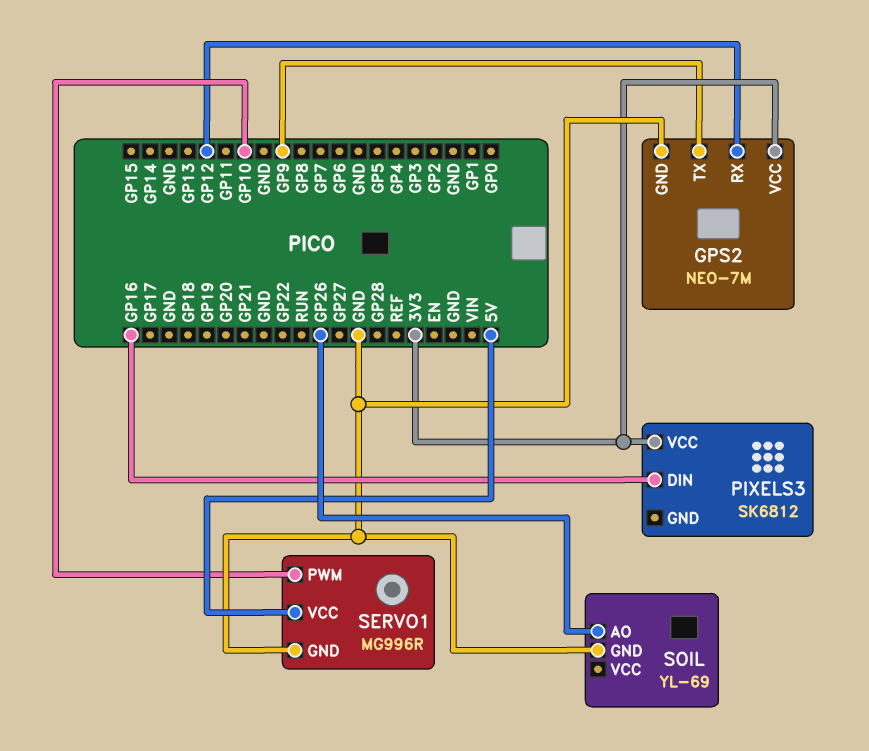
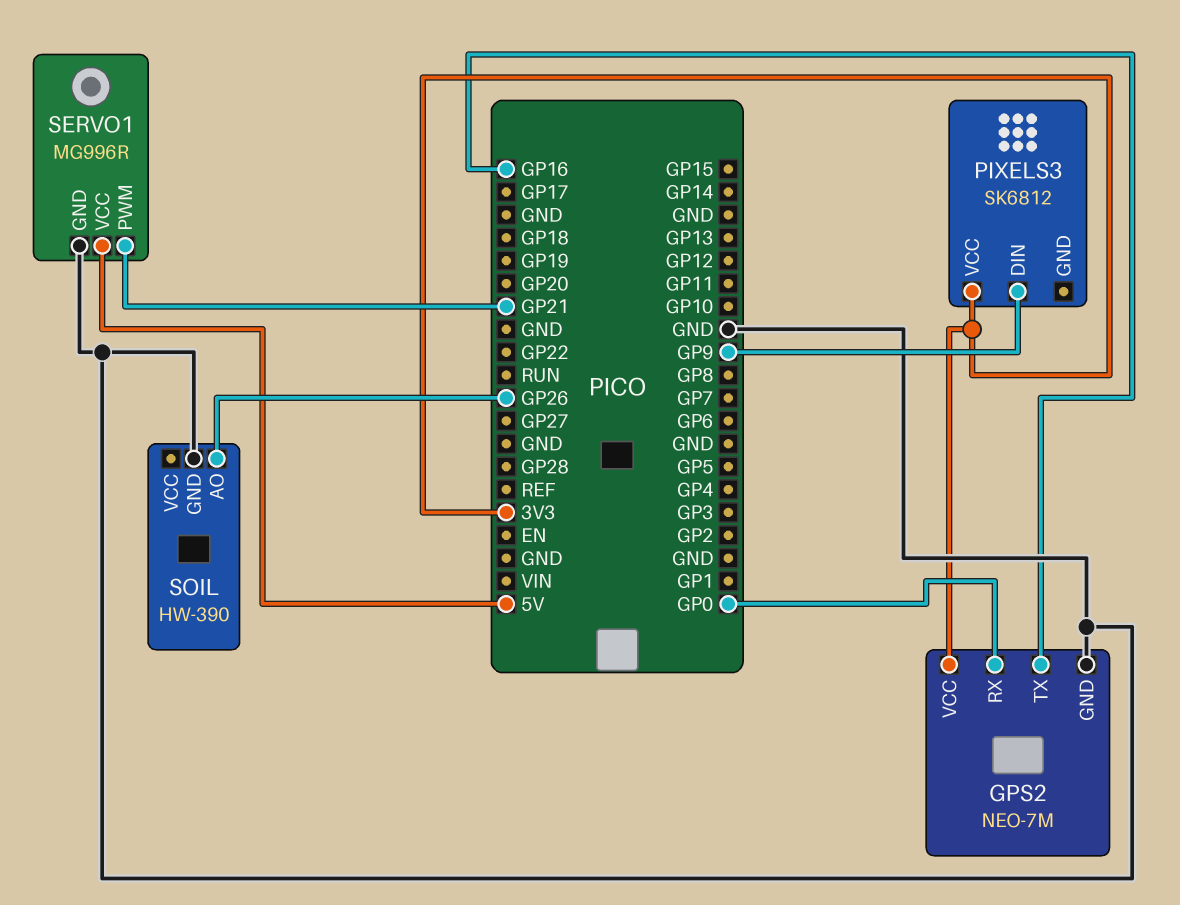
GPS2 pin RX: GP12 -> GP0
GPS2 pin TX: GP9 -> GP16
PIXELS3 pin DIN: GP16 -> GP9
SERVO1 pin PWM: GP10 -> GP21
SOIL: YL-69 -> HW-390

